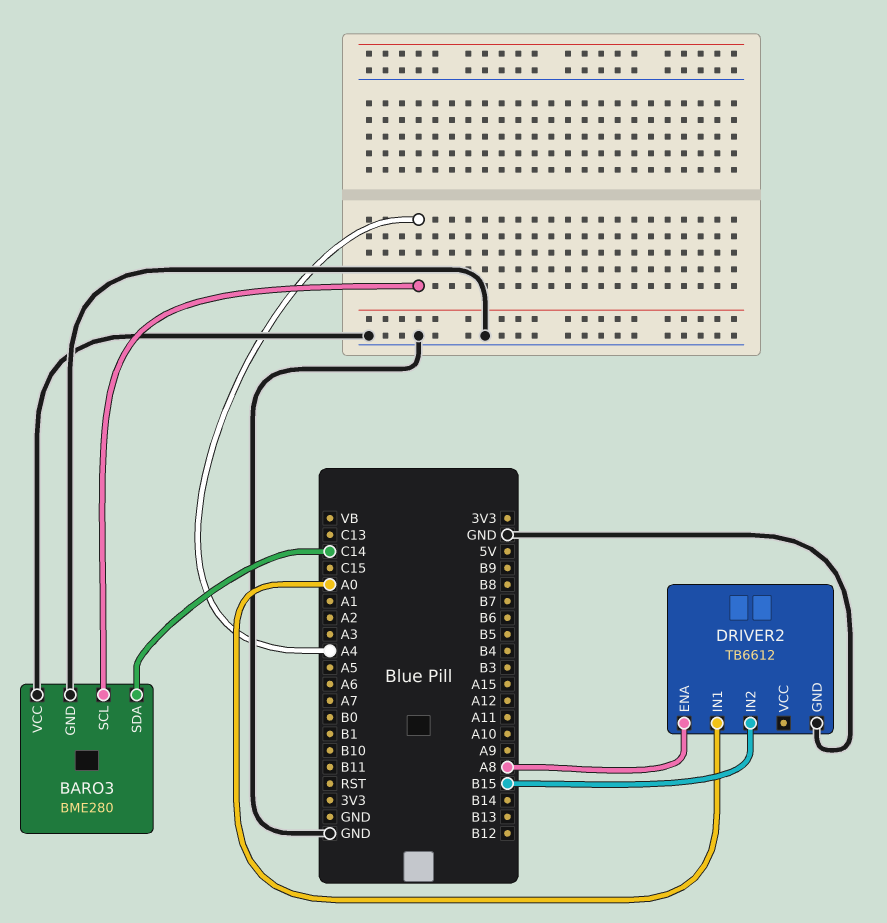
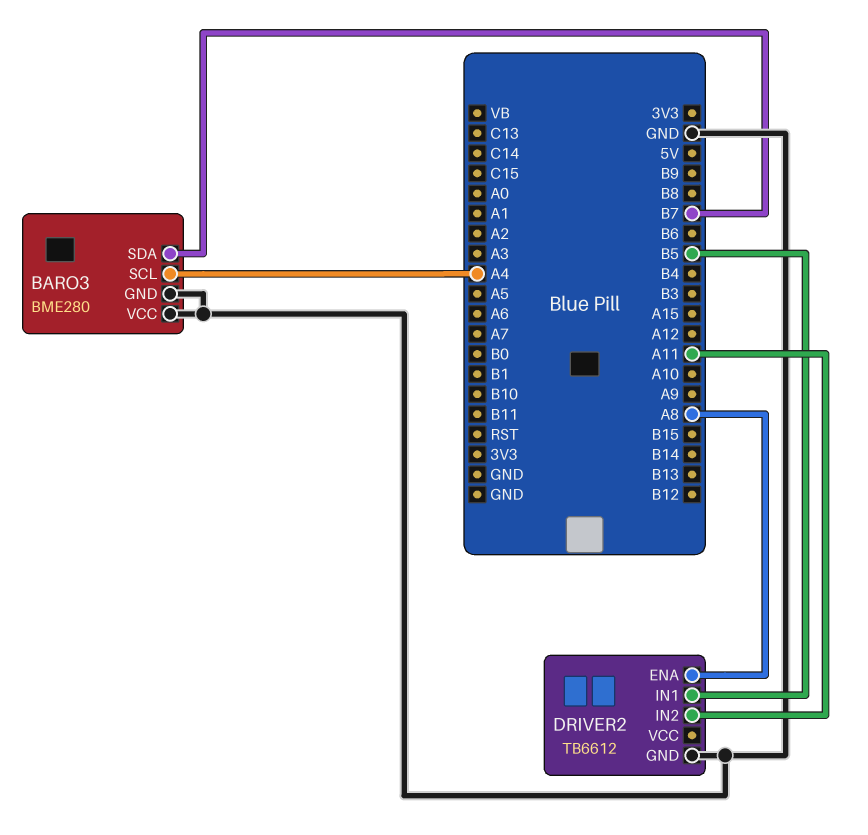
BARO3 pin SDA: C14 -> B7
DRIVER2 pin IN1: A0 -> B5
DRIVER2 pin IN2: B15 -> A11

